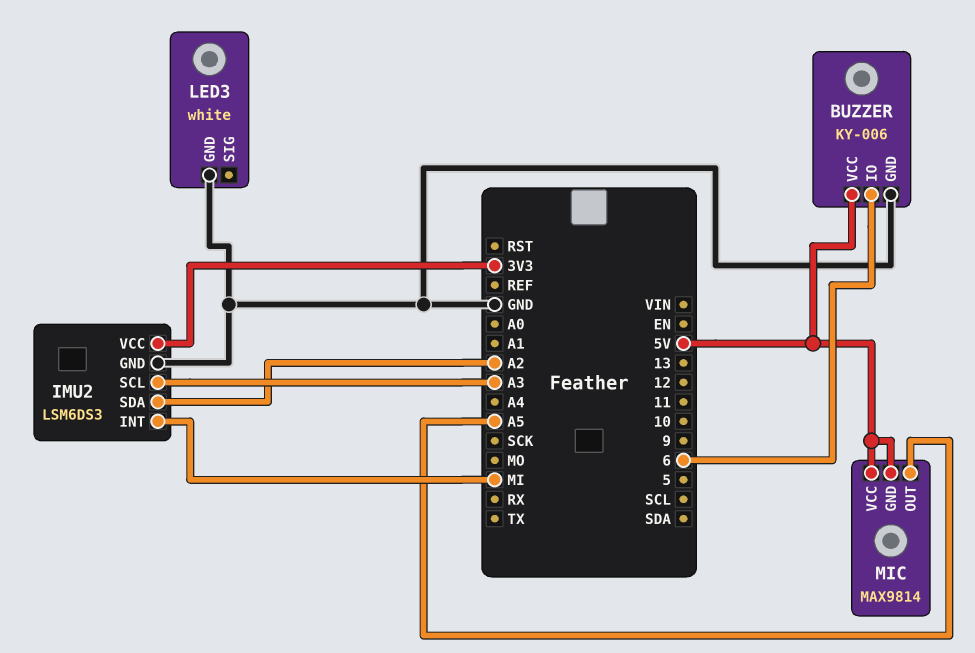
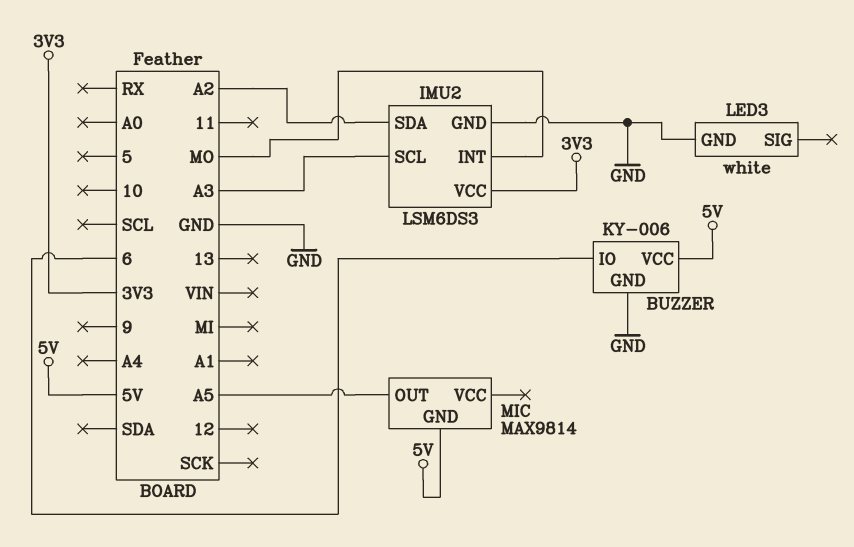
IMU2 pin INT: MI -> MO
MIC pin VCC: 5V -> none

